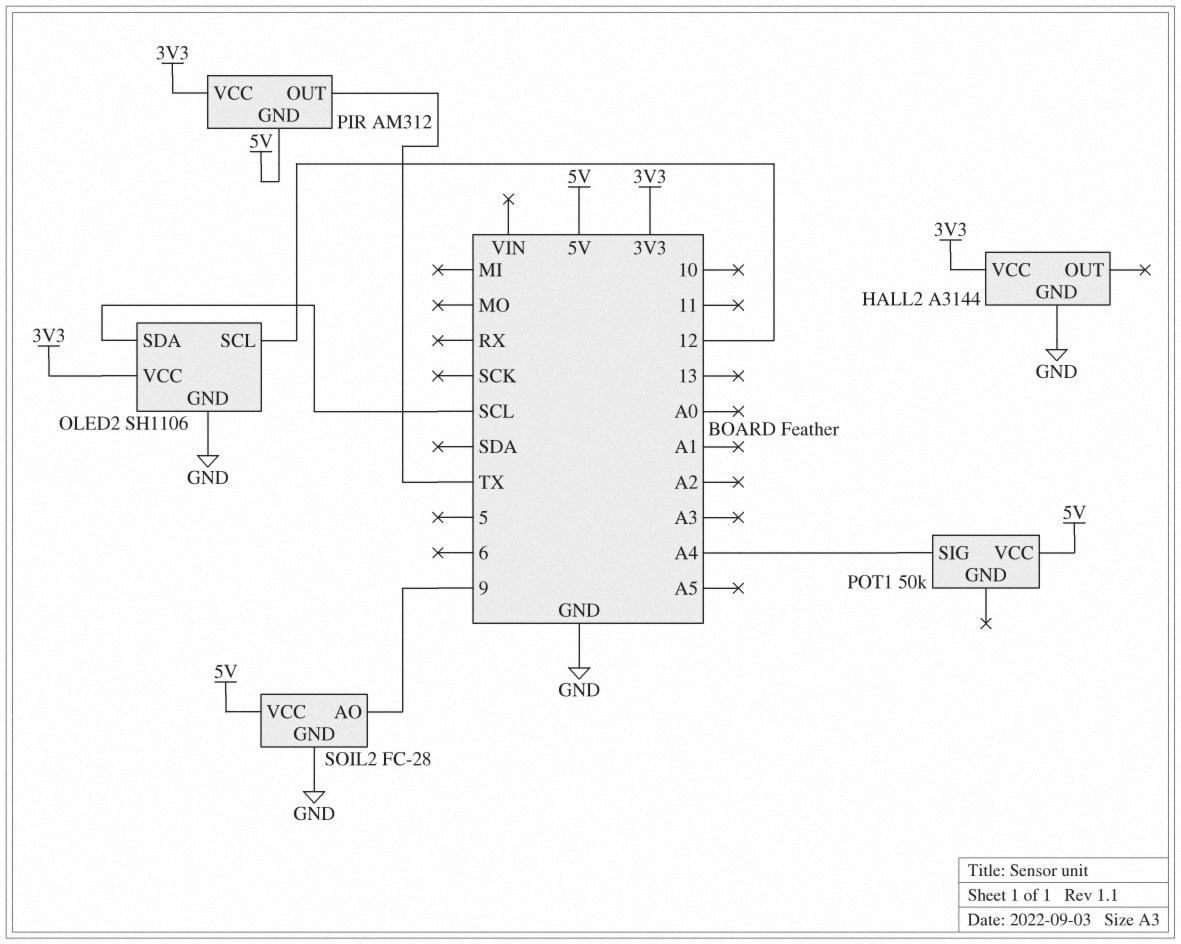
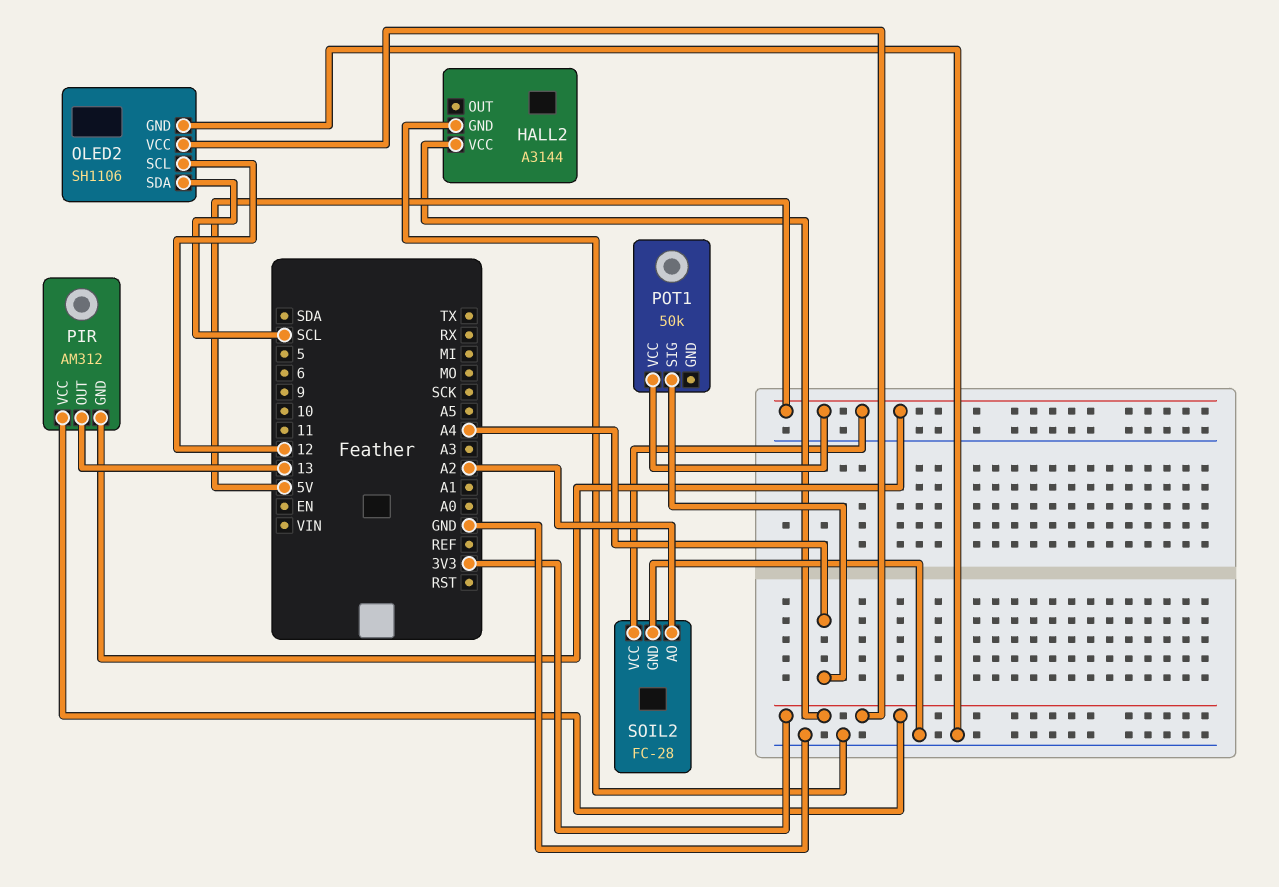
PIR pin OUT: TX -> 13
SOIL2 pin AO: 9 -> A2

